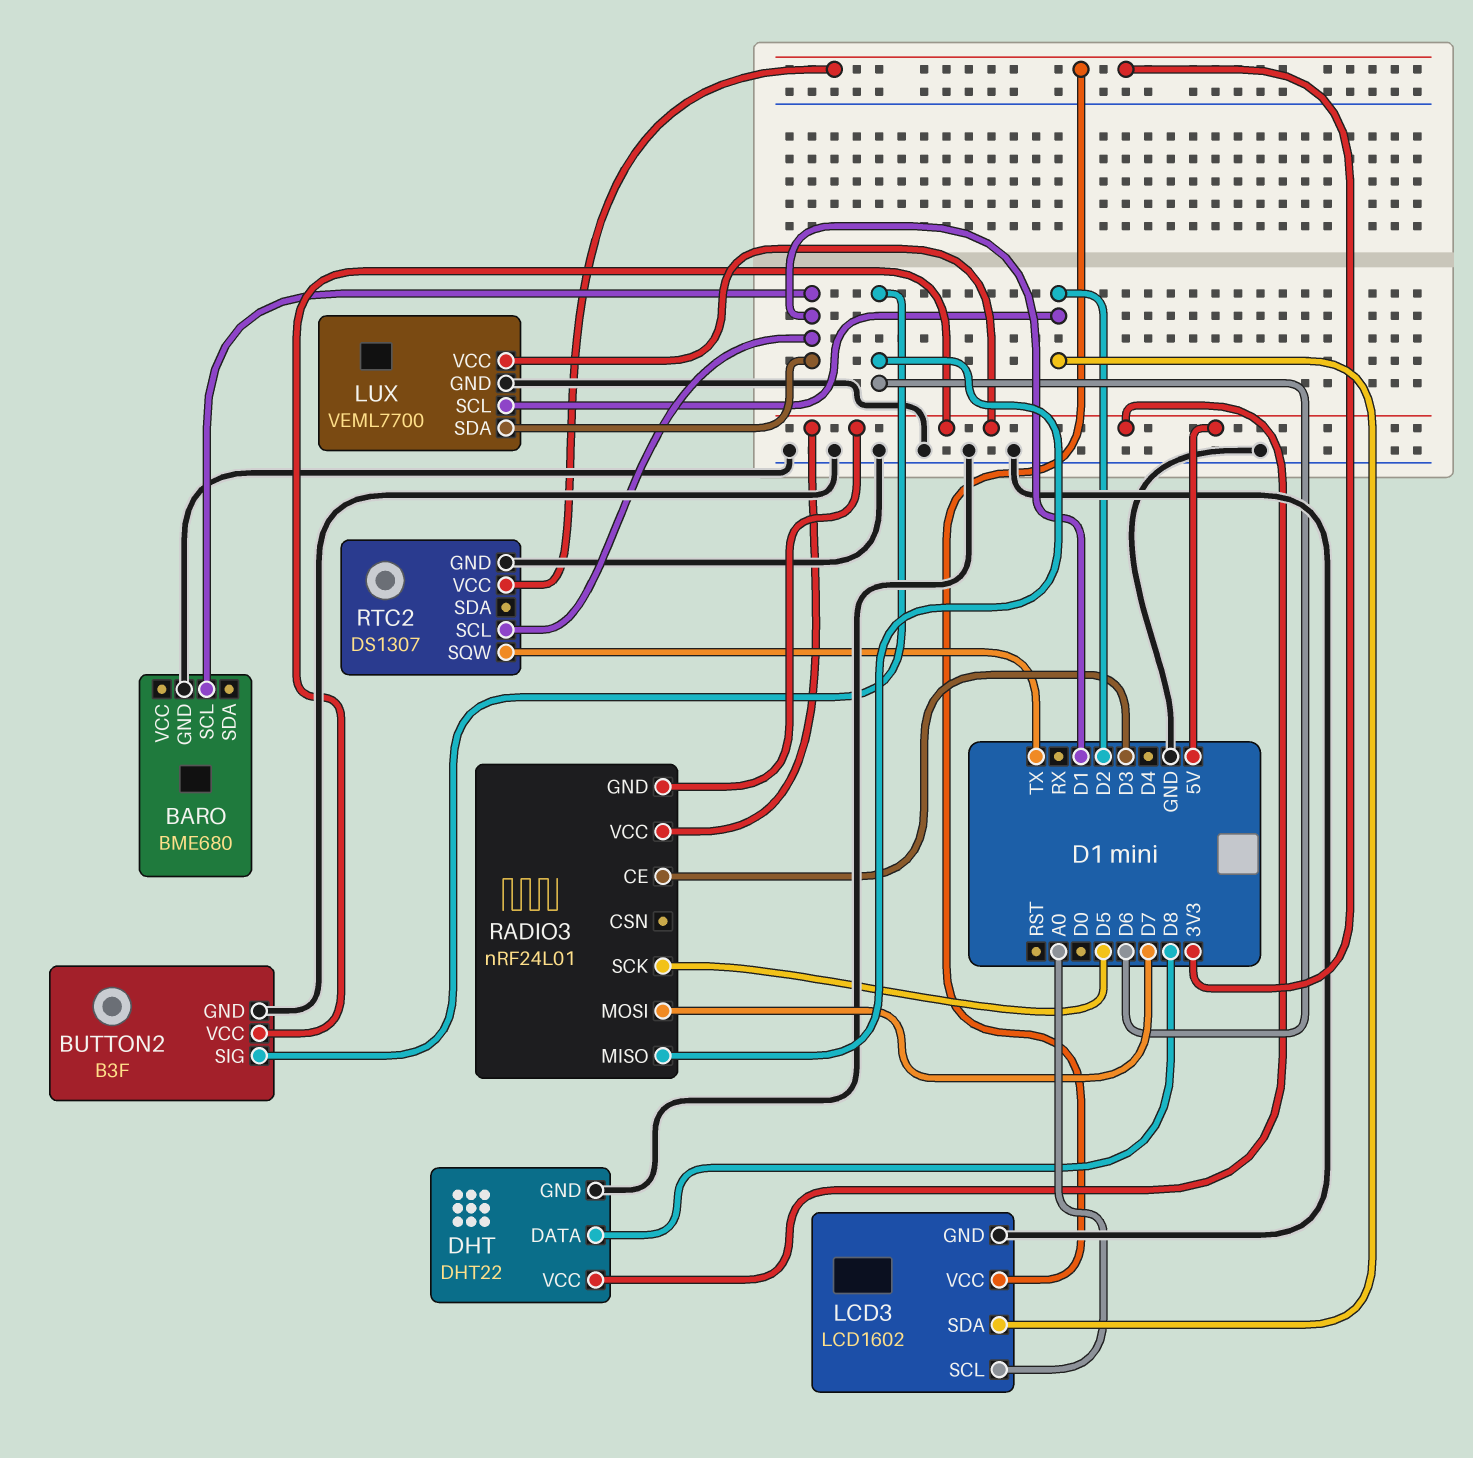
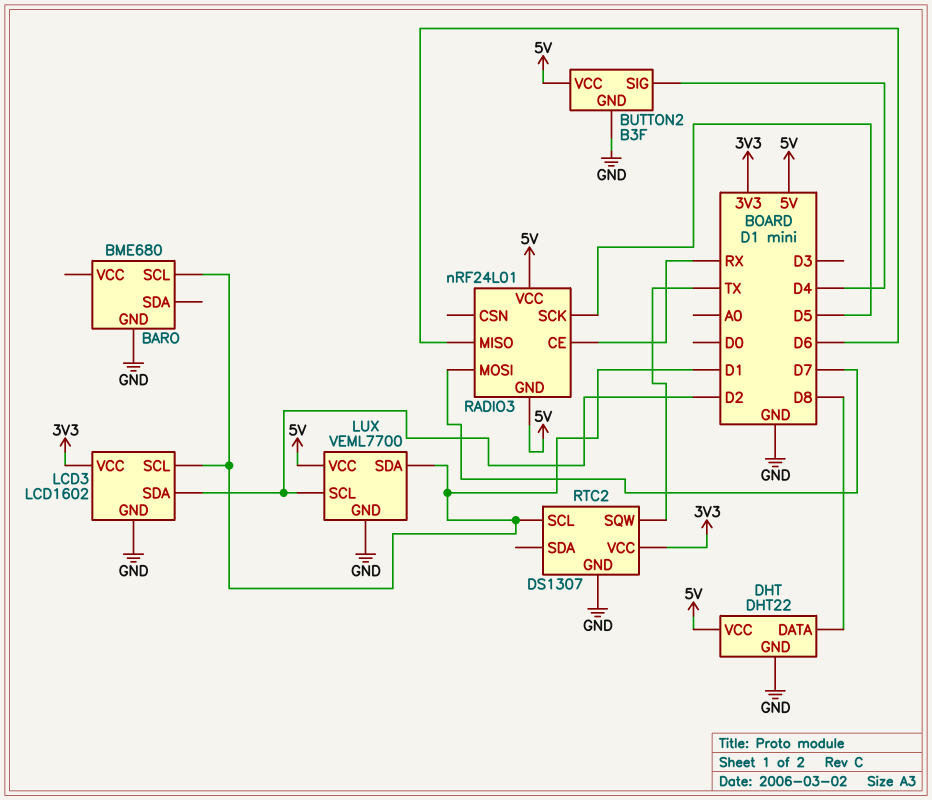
BUTTON2 pin SIG: D6 -> D4
LCD3 pin SCL: A0 -> D1
RADIO3 pin CE: D3 -> RX

